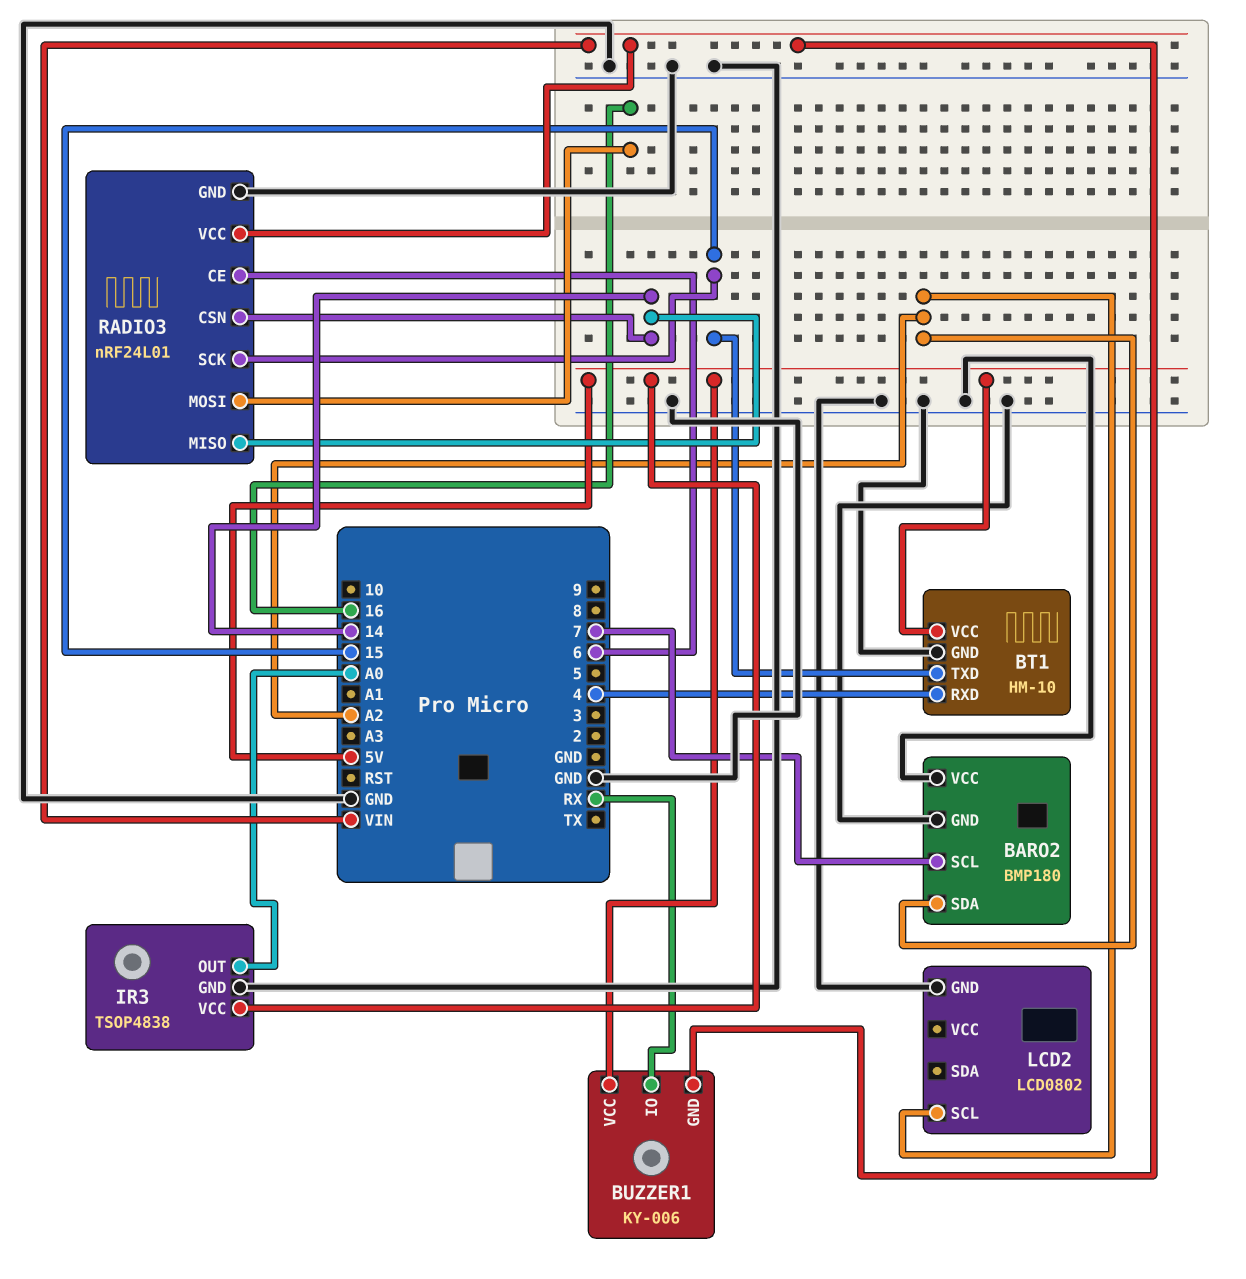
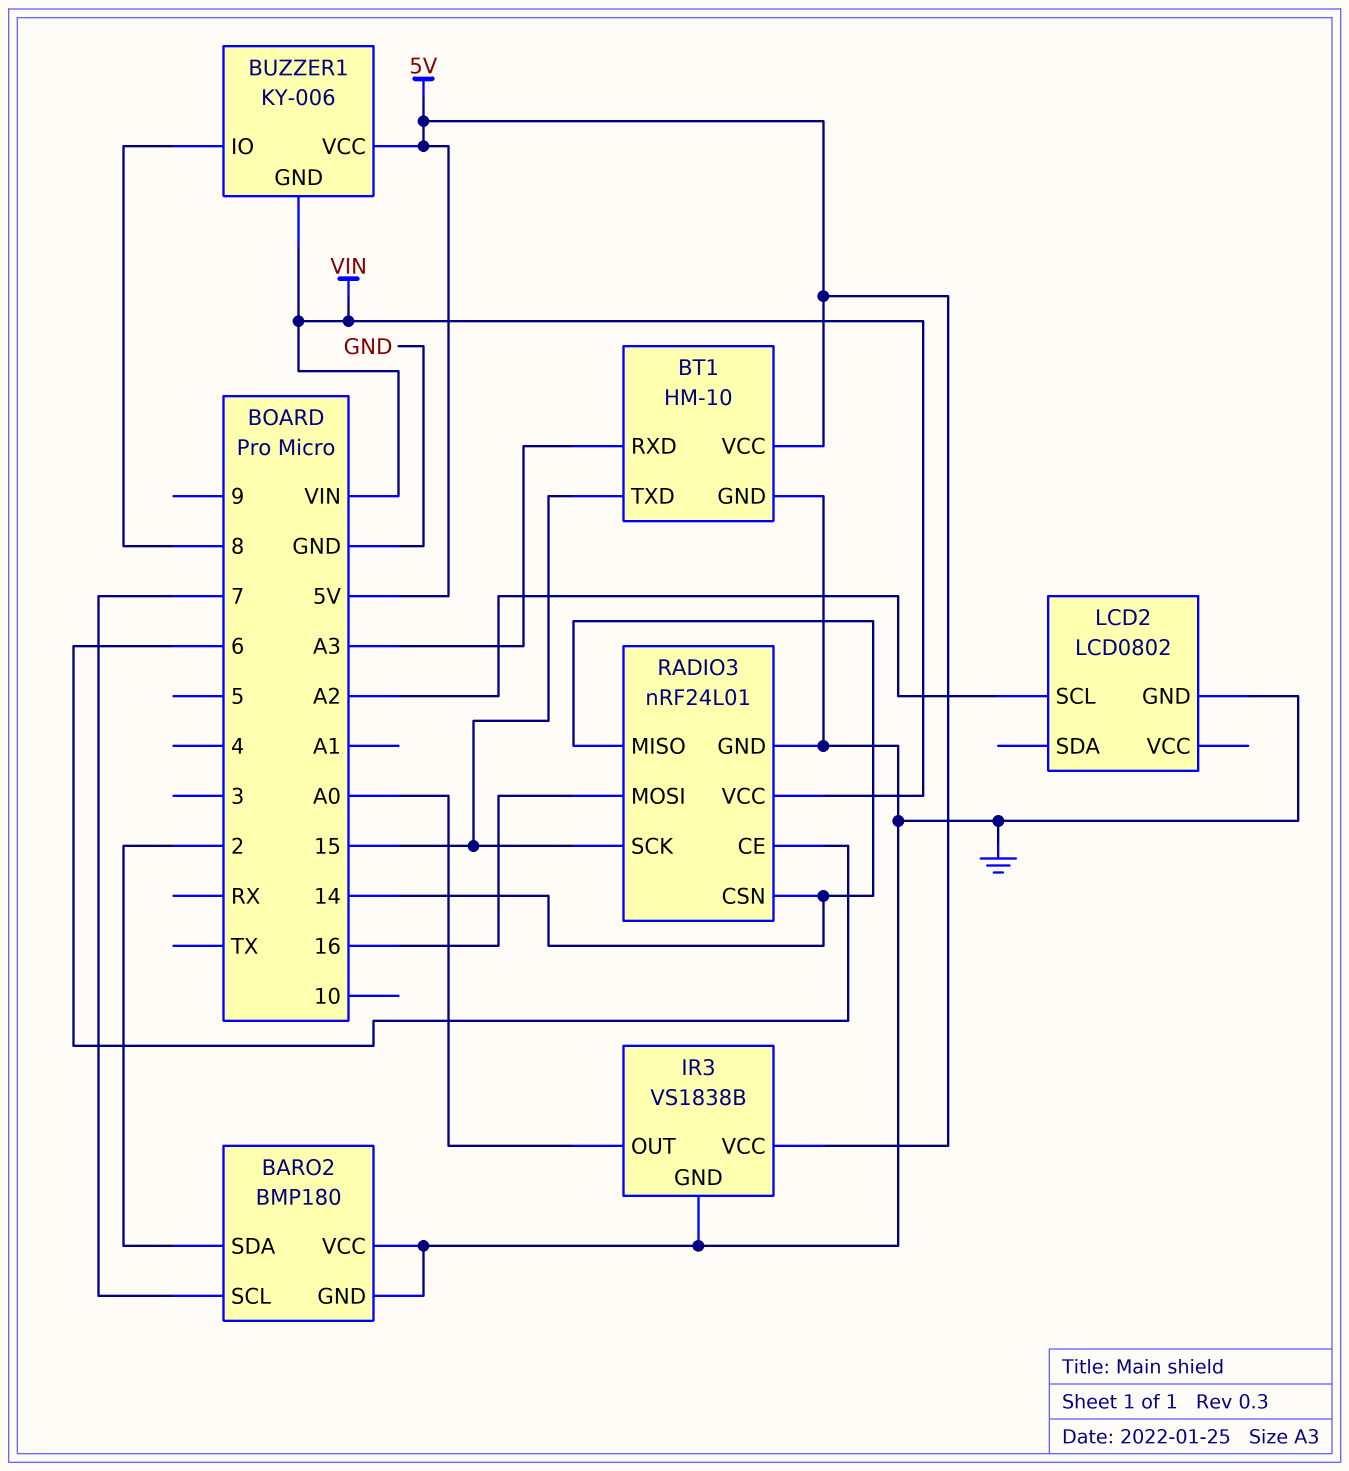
BARO2 pin SDA: A2 -> 2
BT1 pin RXD: 4 -> A3
BUZZER1 pin IO: RX -> 8
IR3: TSOP4838 -> VS1838B

